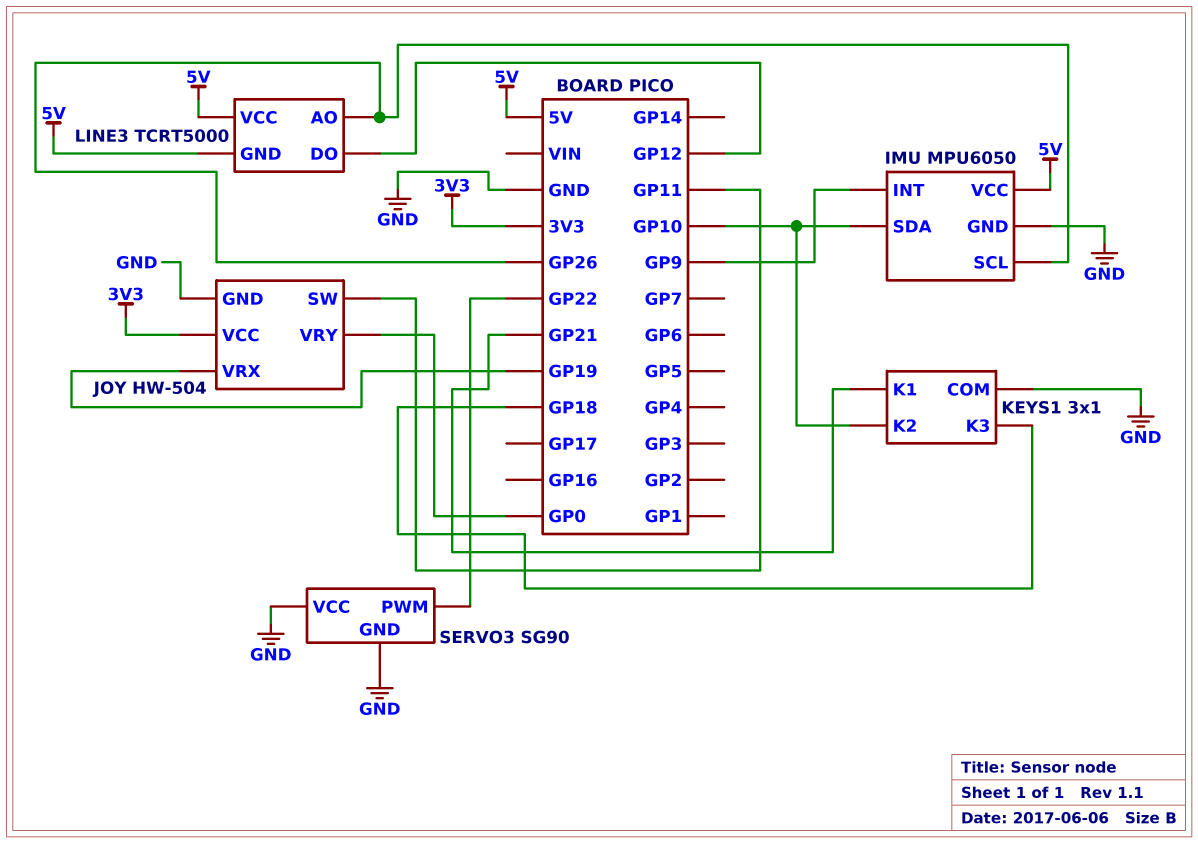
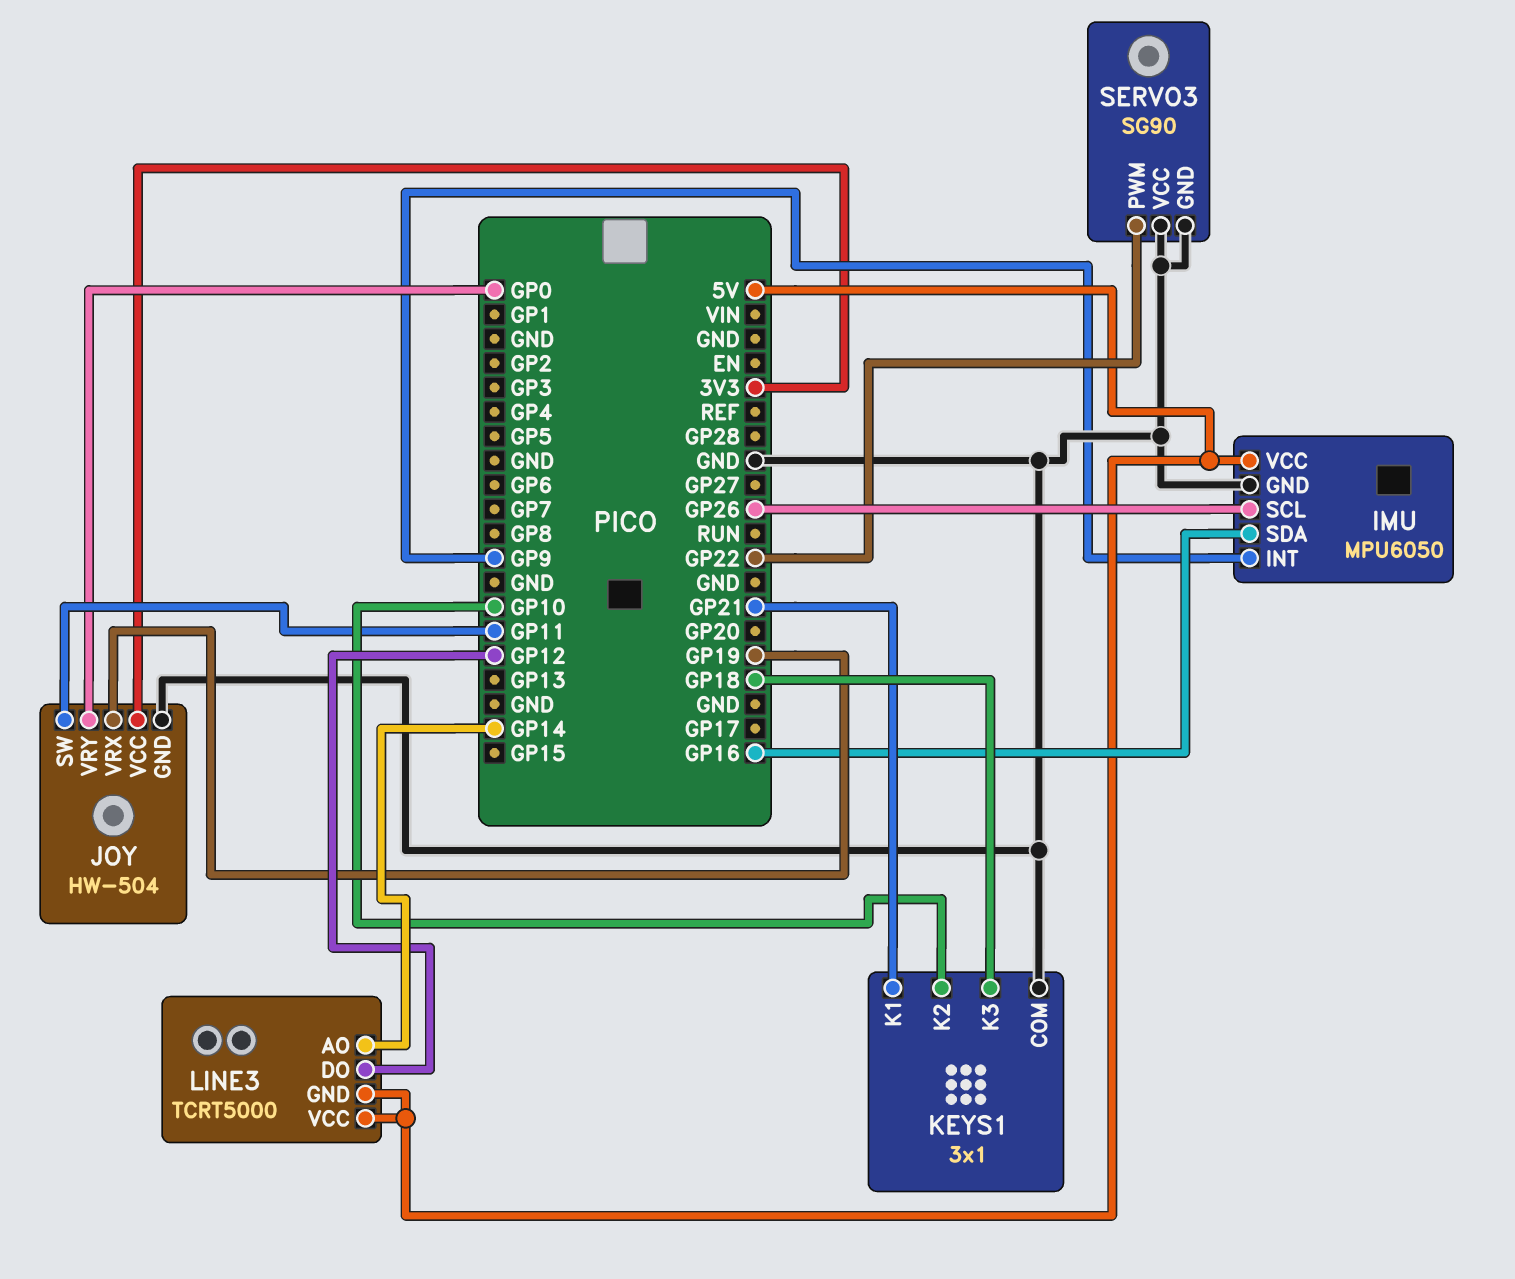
IMU pin SDA: GP10 -> GP16
LINE3 pin AO: GP26 -> GP14

